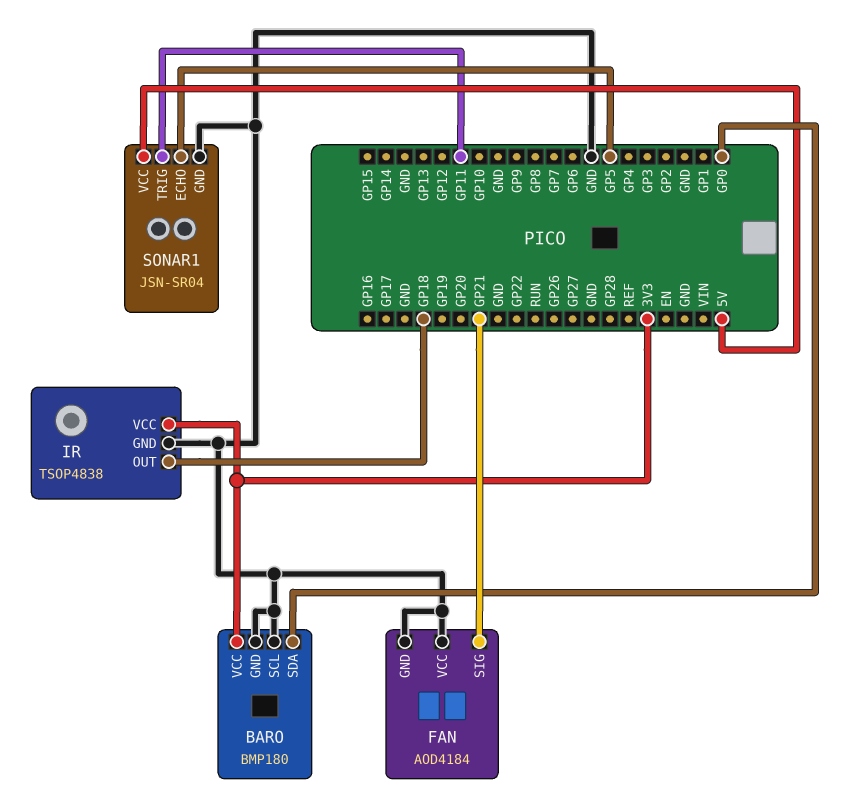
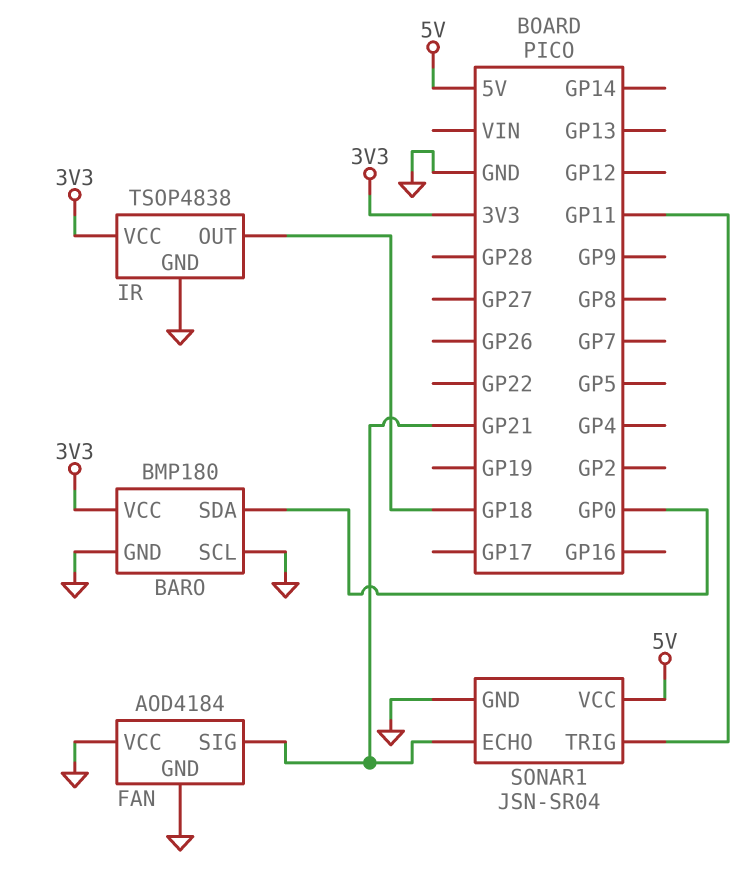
SONAR1 pin ECHO: GP5 -> GP21

